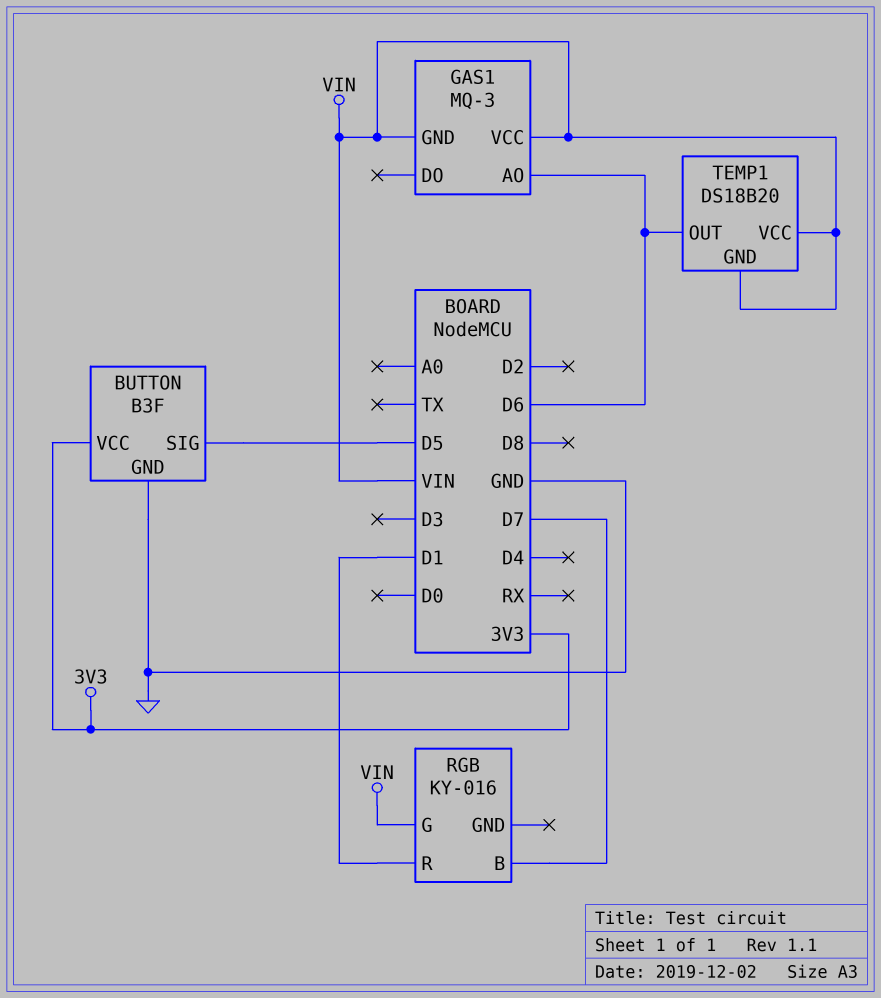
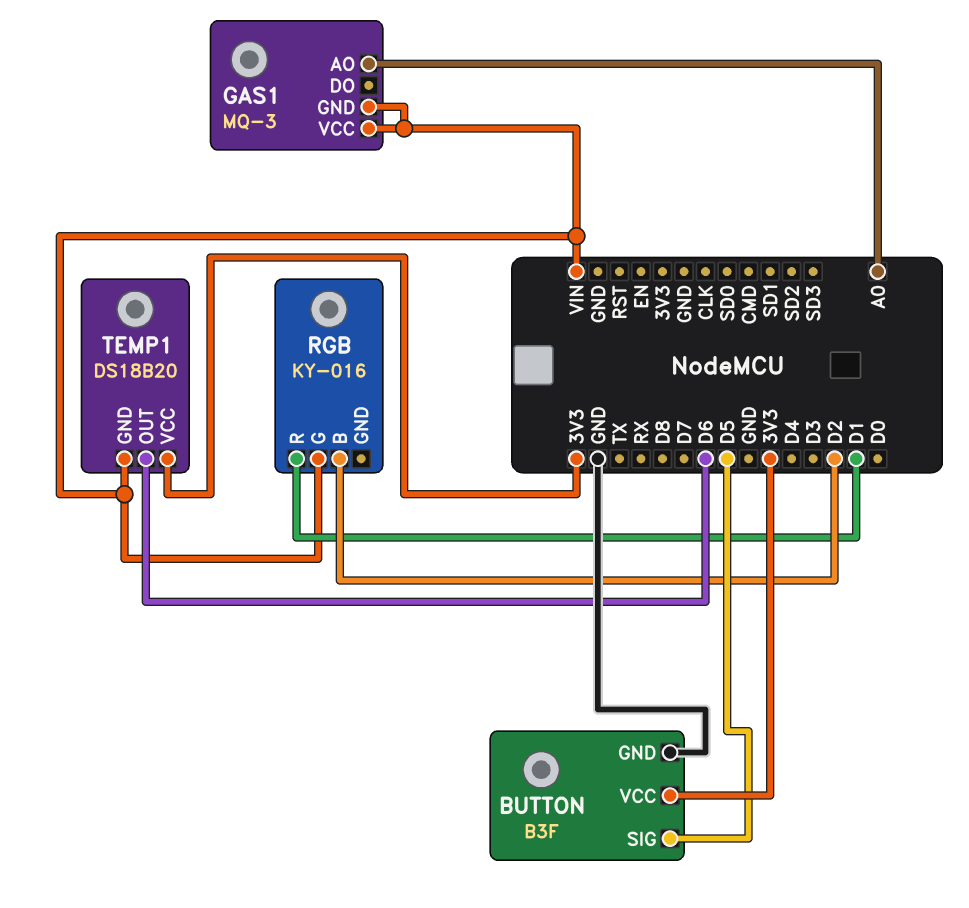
GAS1 pin AO: D6 -> A0
RGB pin B: D7 -> D2
TEMP1 pin VCC: VIN -> 3V3

